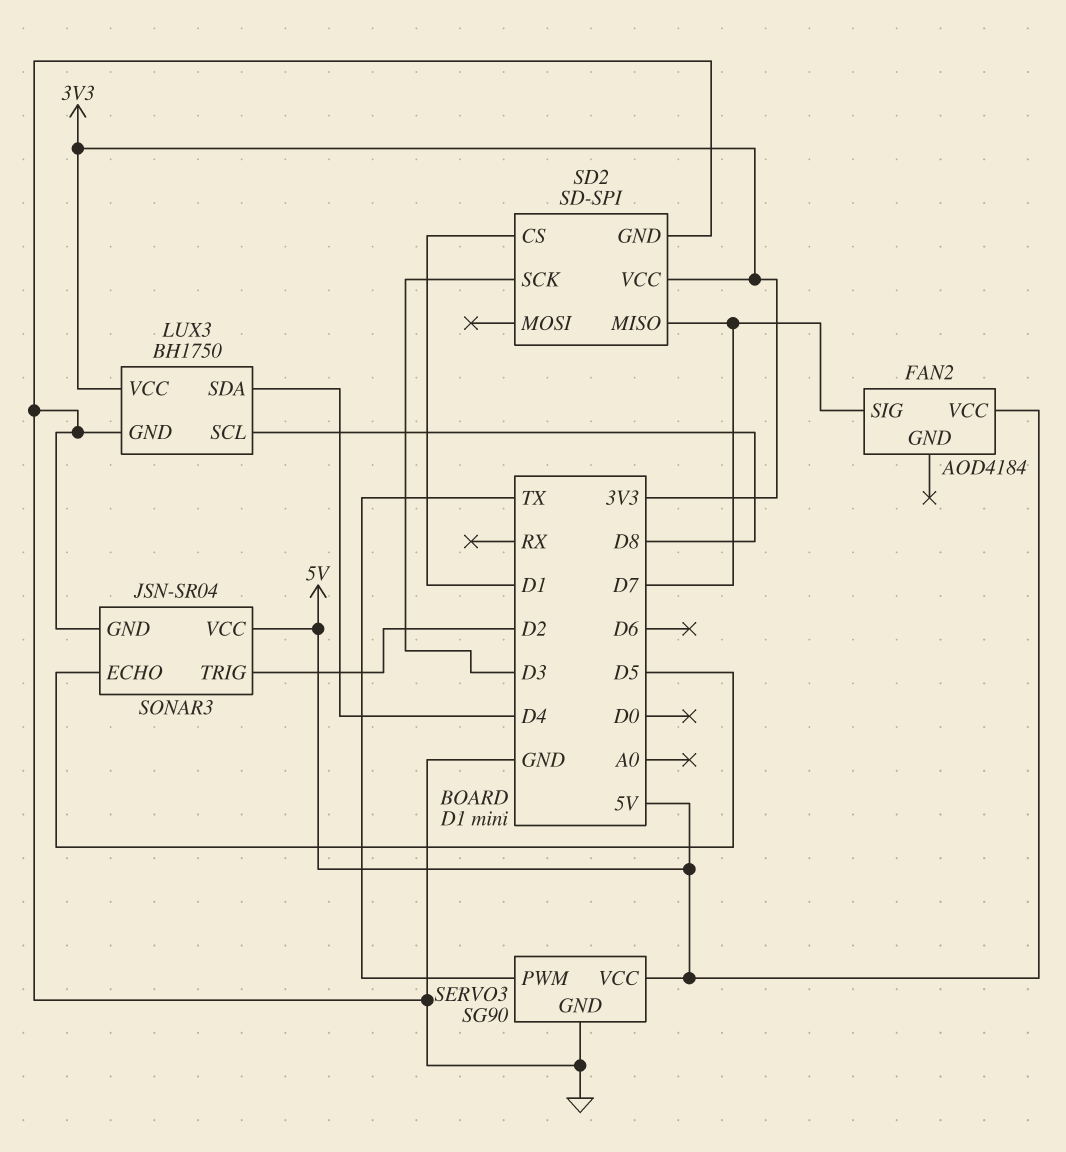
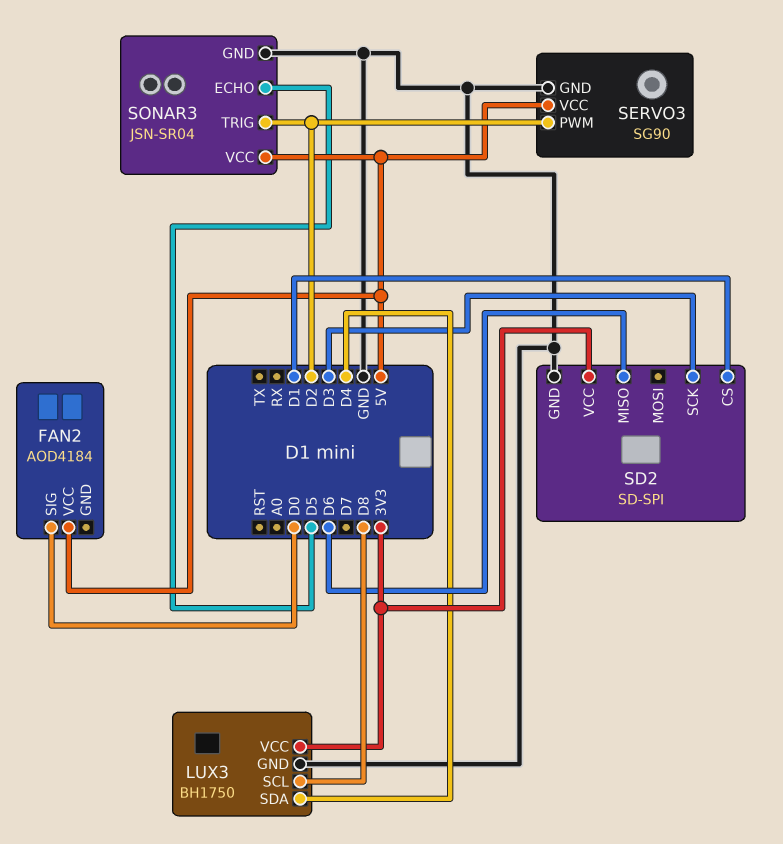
FAN2 pin SIG: D7 -> D0
SD2 pin MISO: D7 -> D6
SERVO3 pin PWM: TX -> D2

